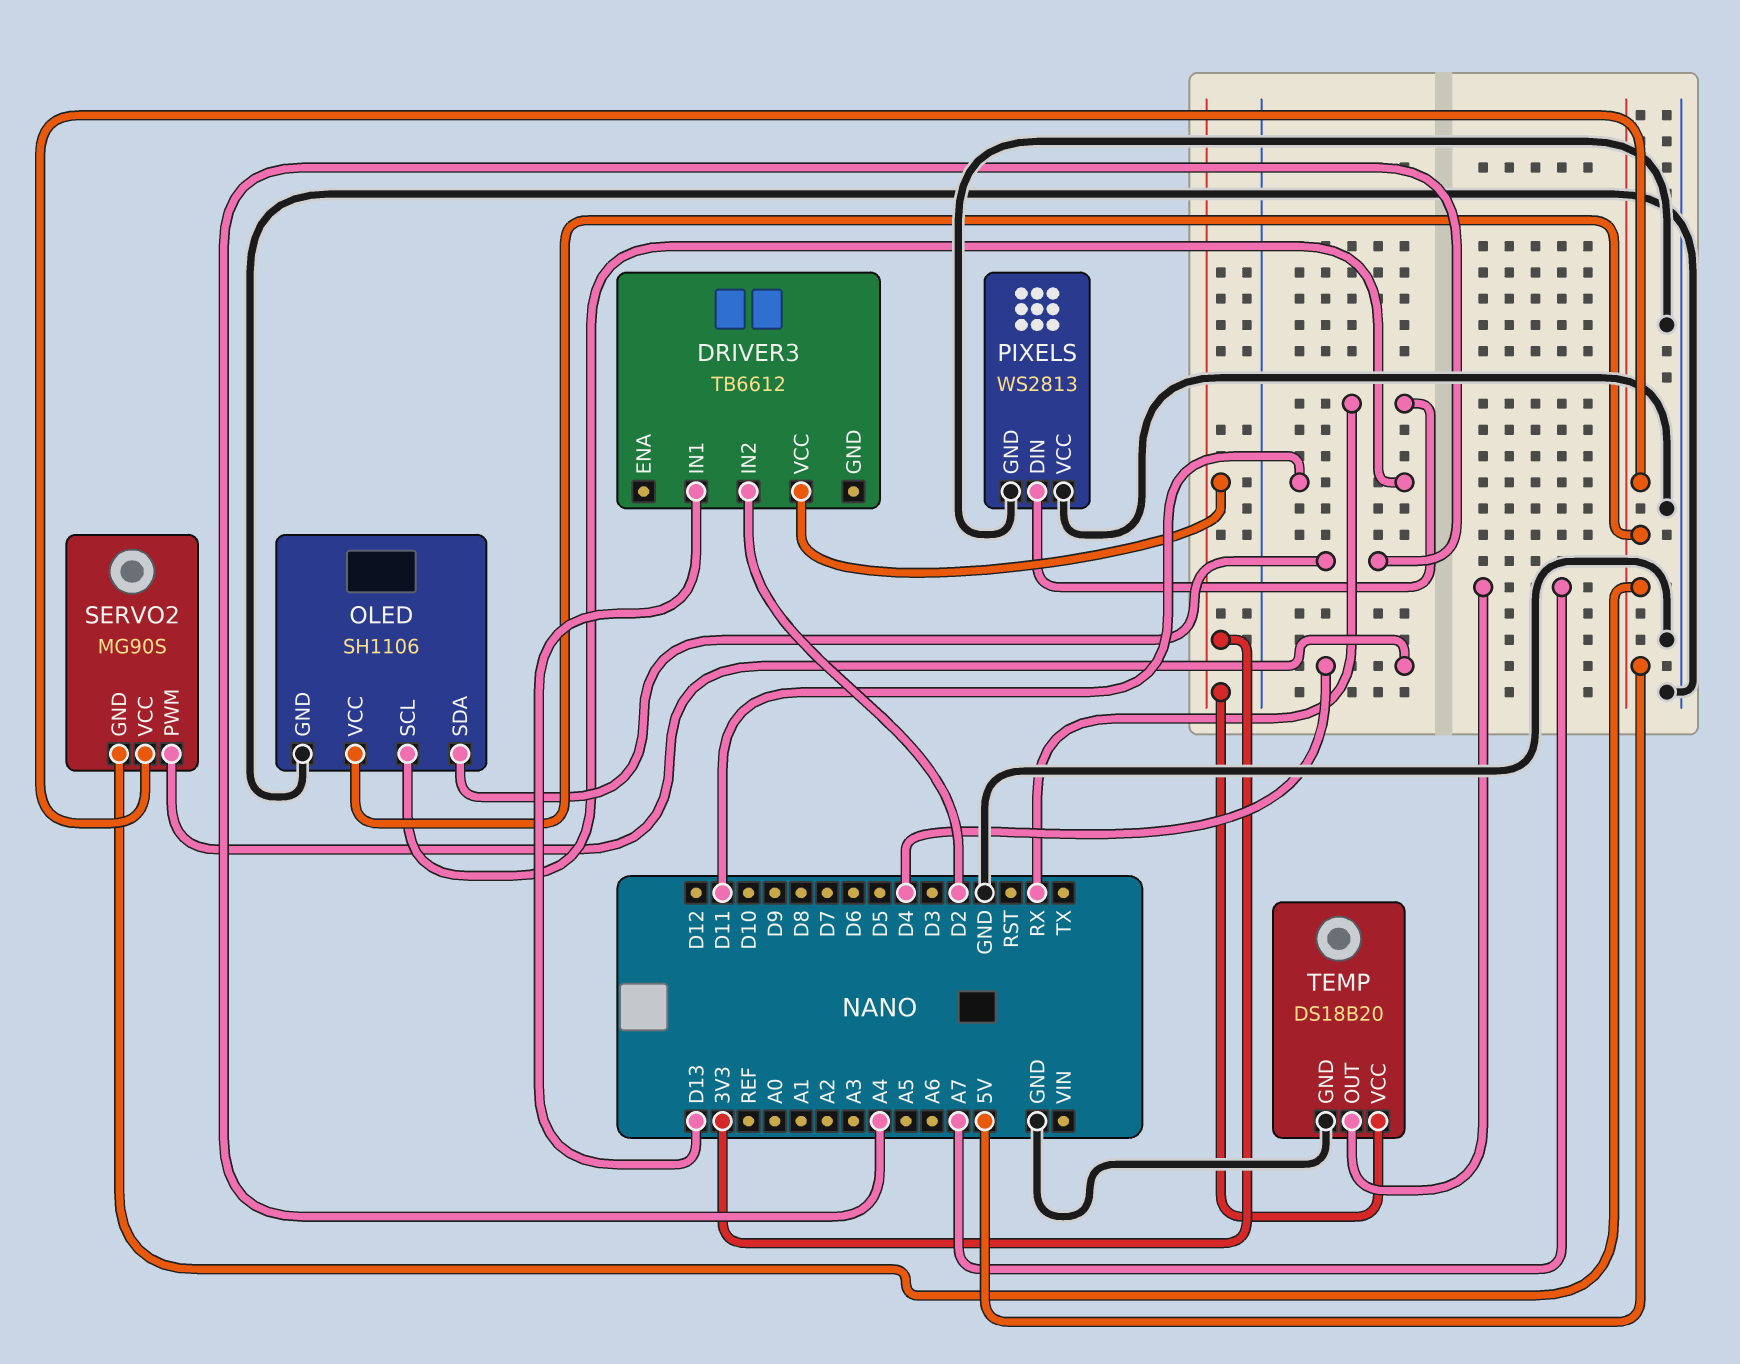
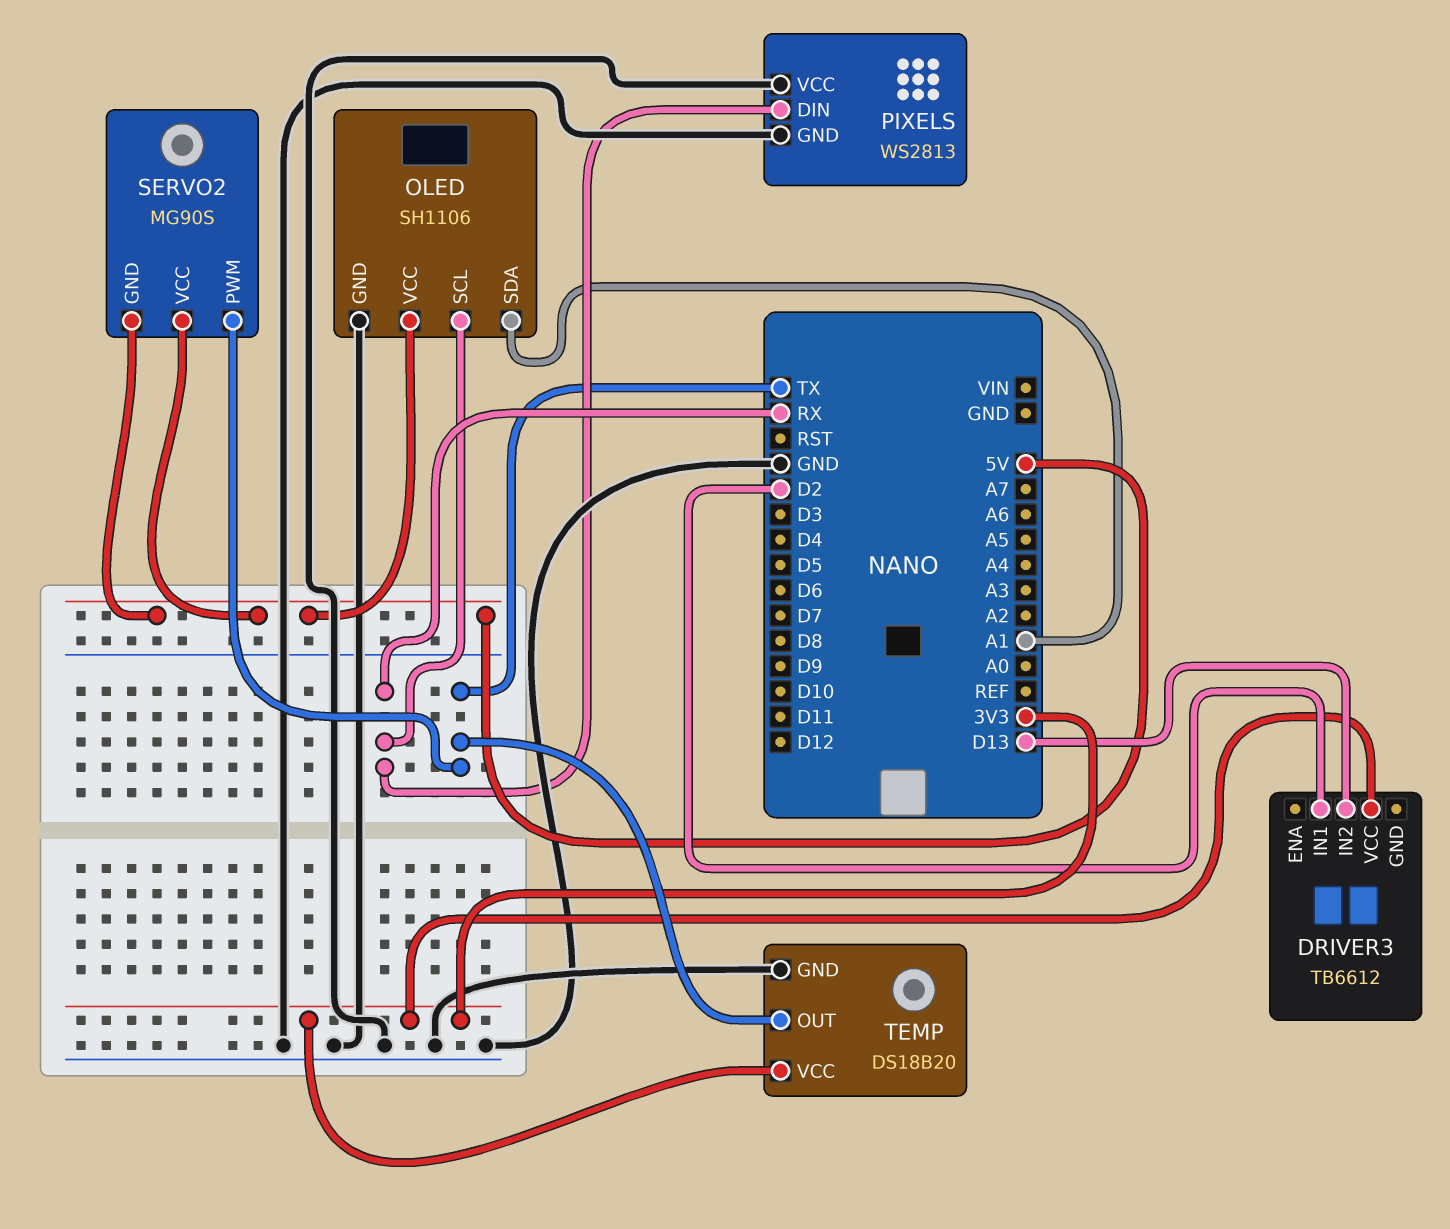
DRIVER3 pin IN1: D13 -> D2
DRIVER3 pin IN2: D2 -> D13
OLED pin SCL: D11 -> RX
OLED pin SDA: A4 -> A1
SERVO2 pin PWM: D4 -> TX
TEMP pin OUT: A7 -> TX

